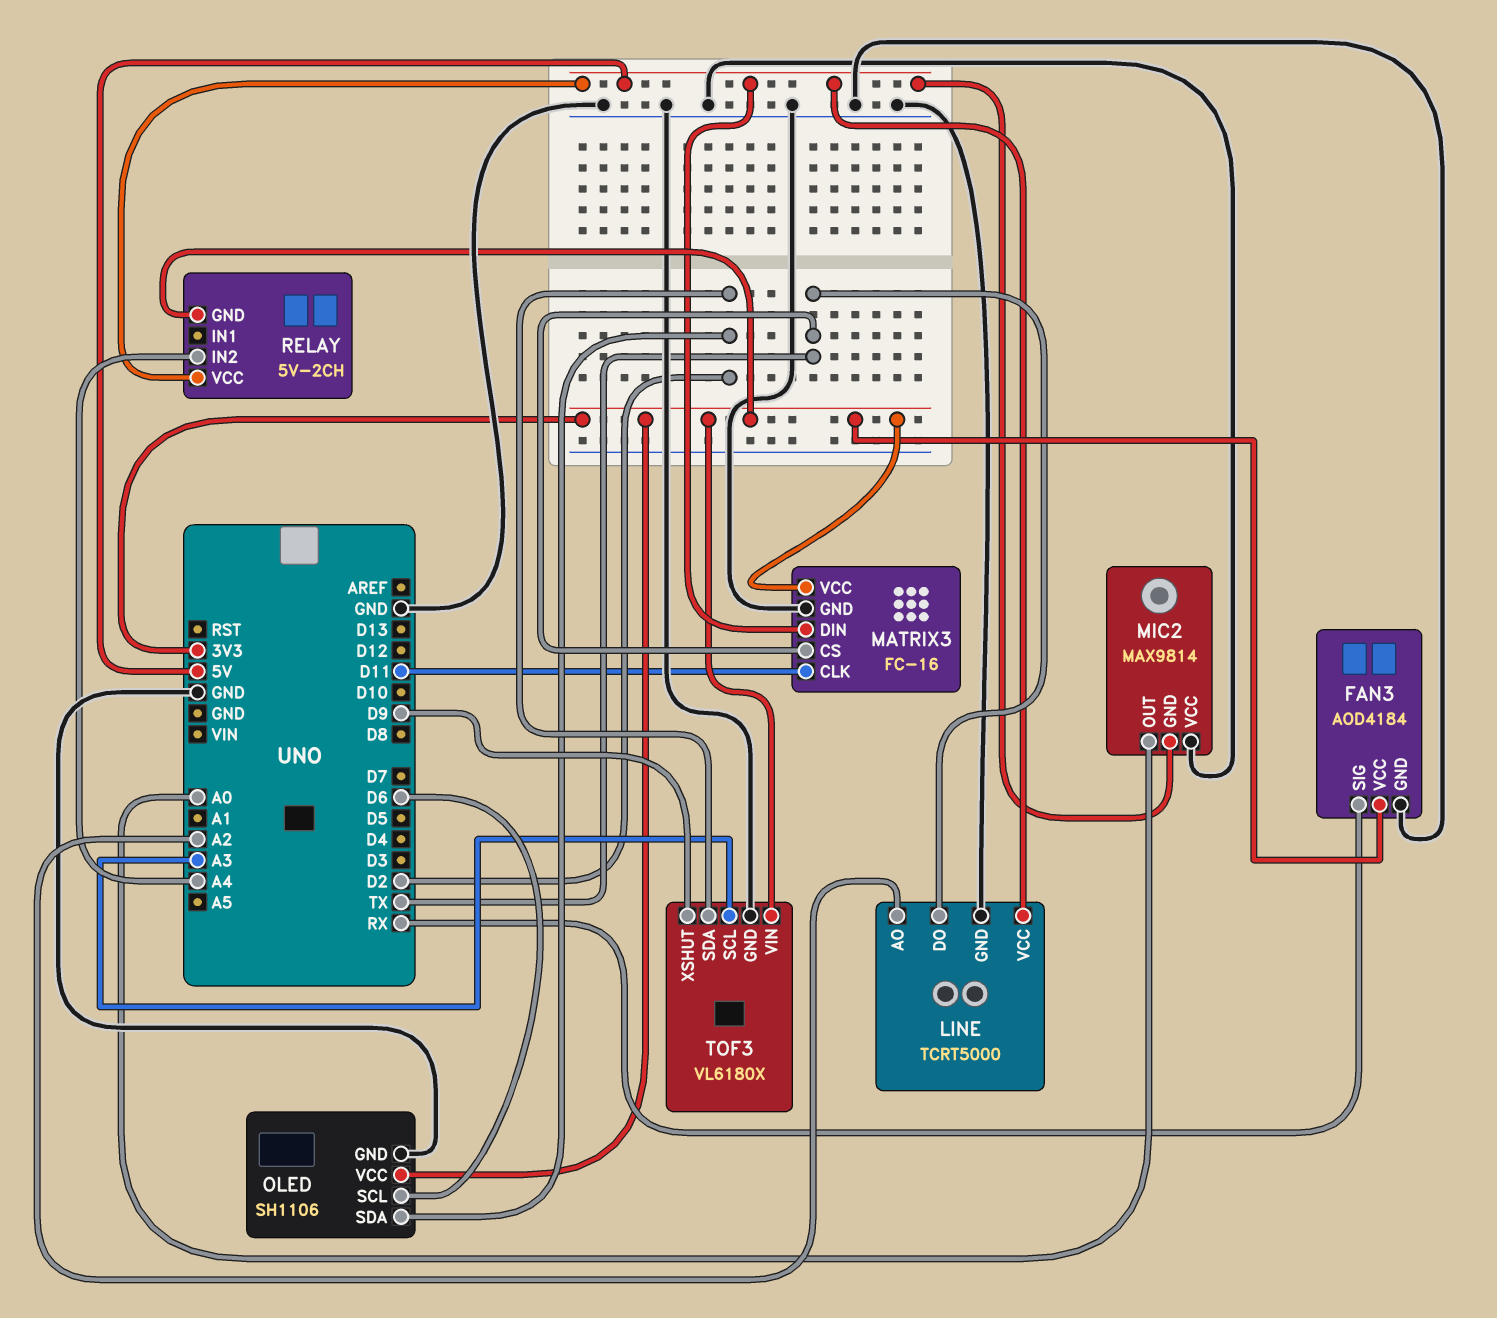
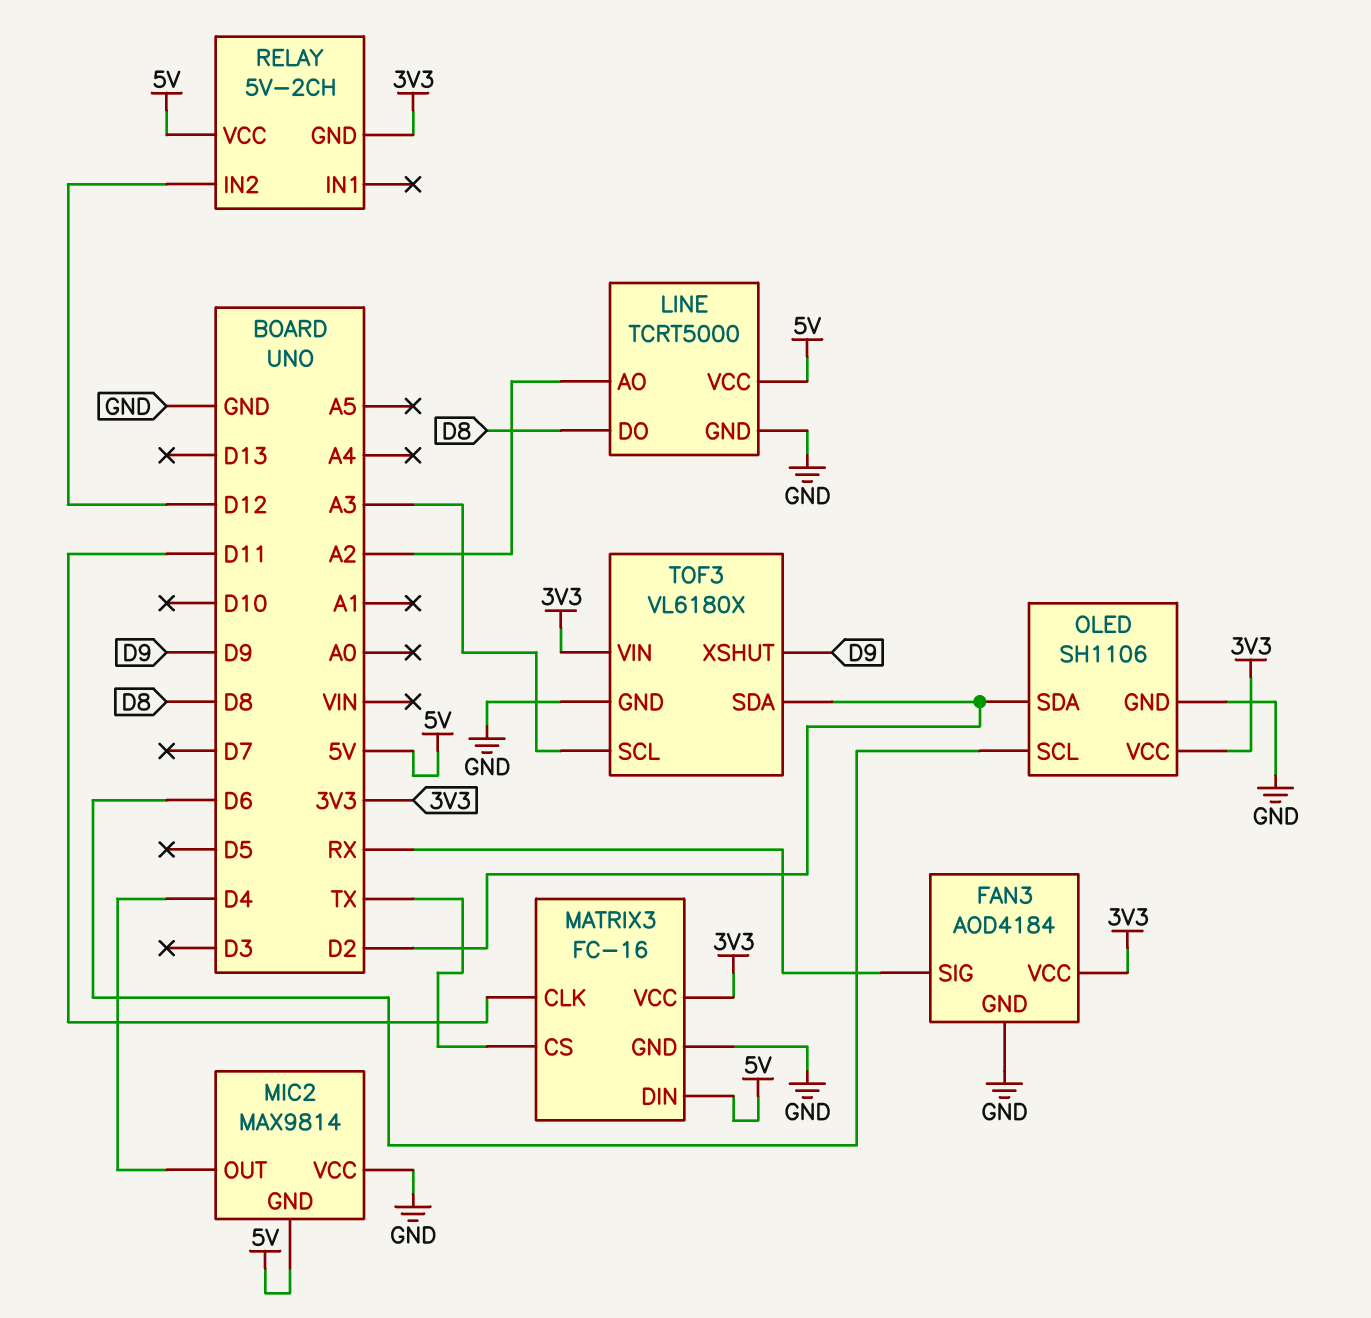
LINE pin DO: TX -> D8
MIC2 pin OUT: A0 -> D4
RELAY pin IN2: A4 -> D12

